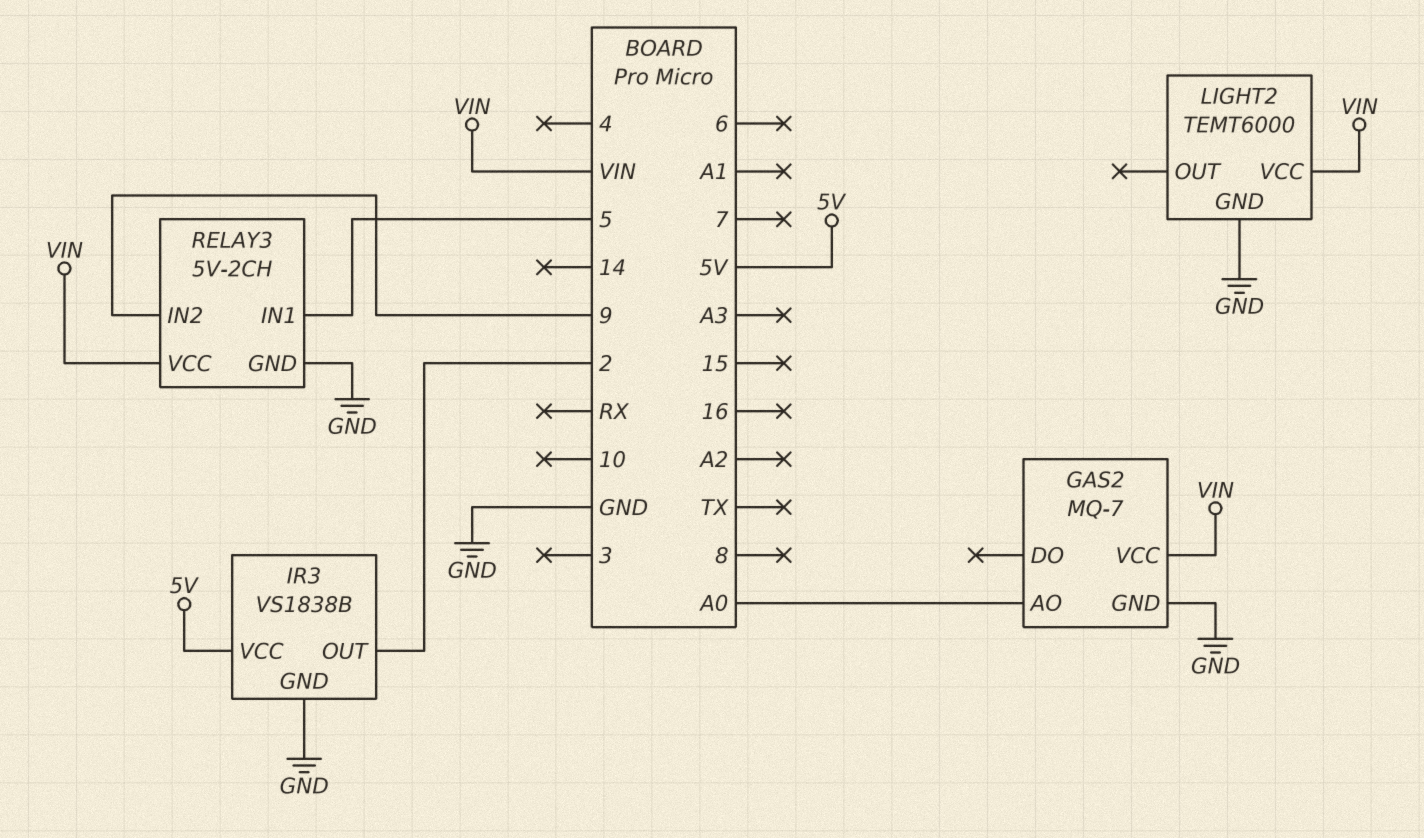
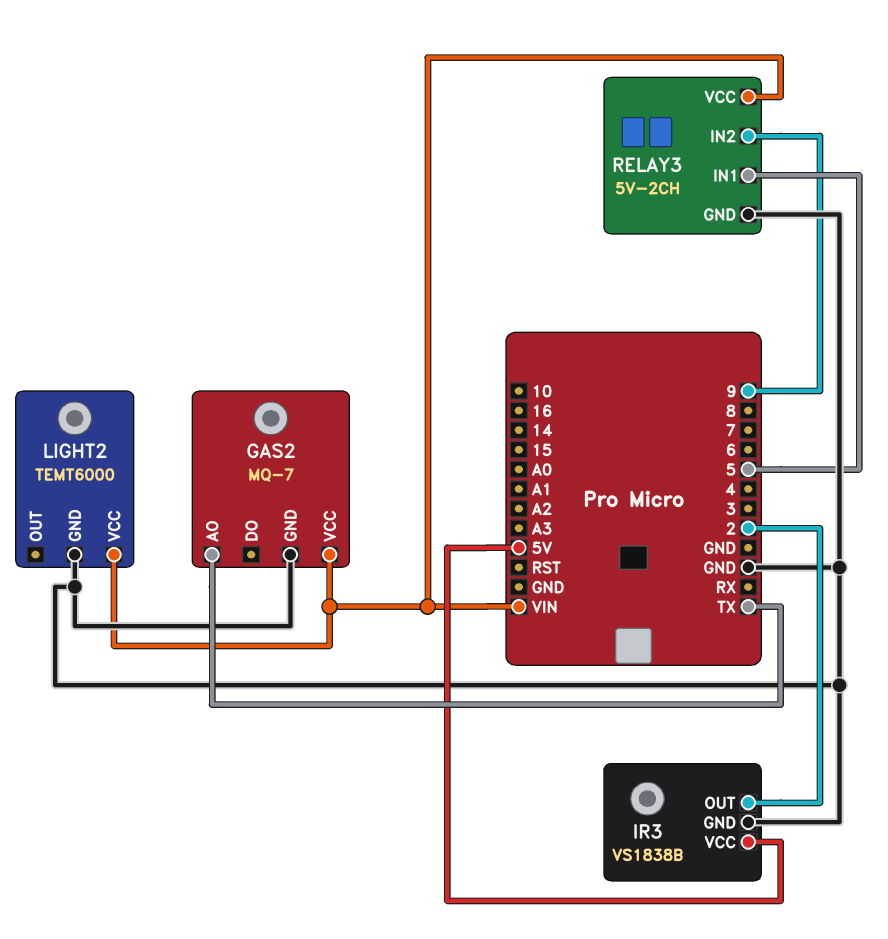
GAS2 pin AO: A0 -> TX

